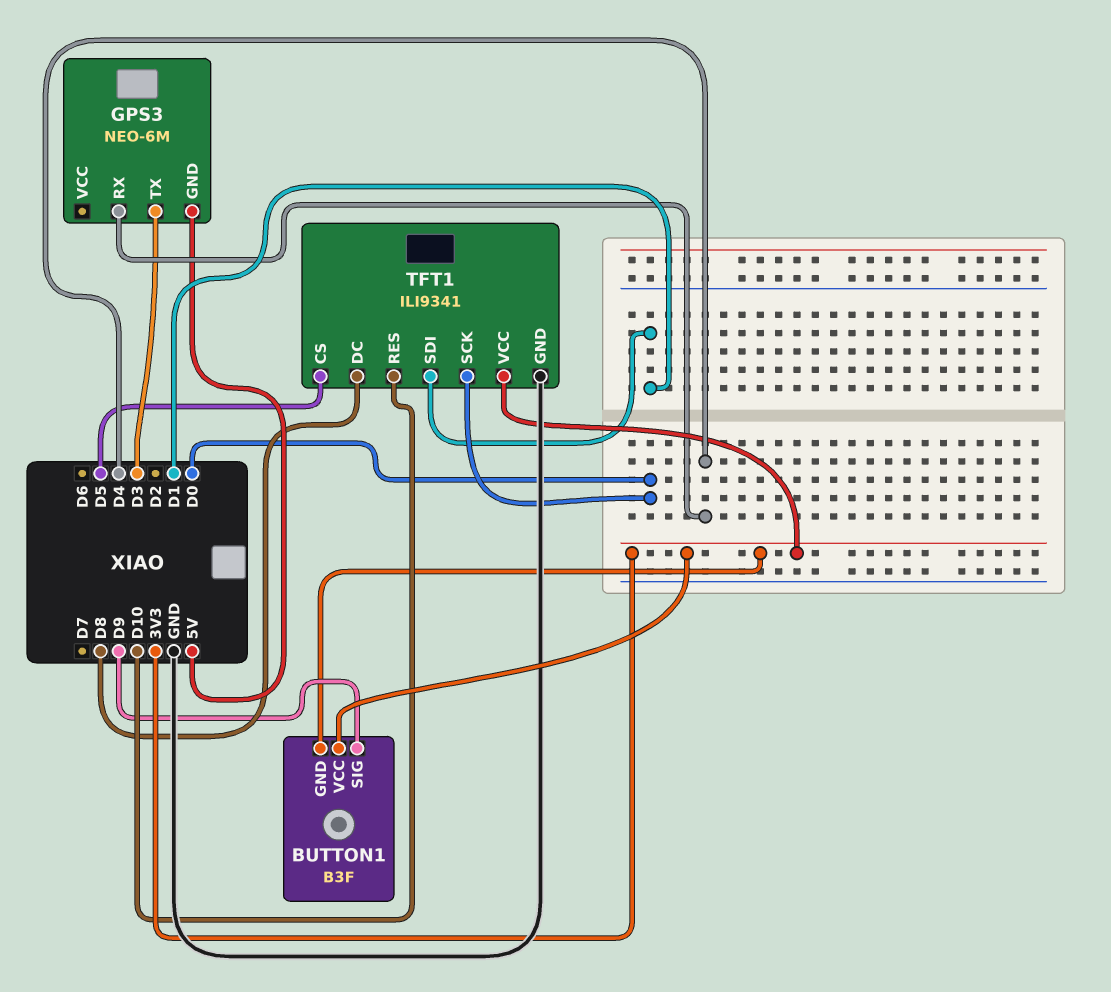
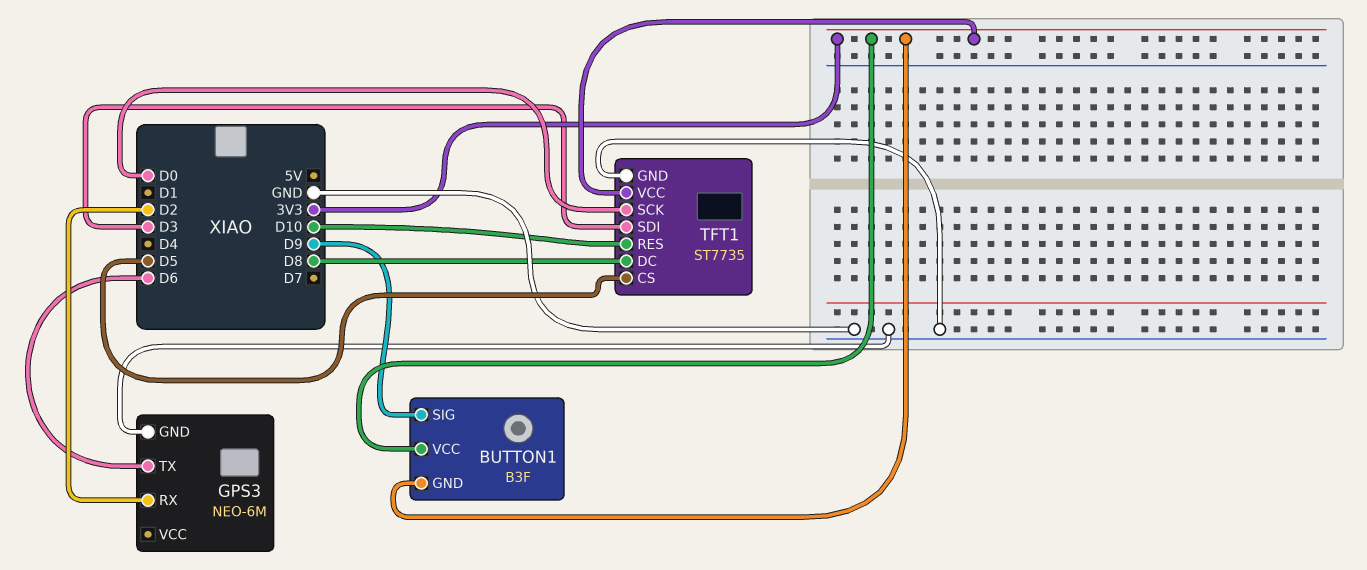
GPS3 pin GND: 5V -> GND
GPS3 pin RX: D4 -> D2
GPS3 pin TX: D3 -> D6
TFT1: ILI9341 -> ST7735
TFT1 pin SDI: D1 -> D3

